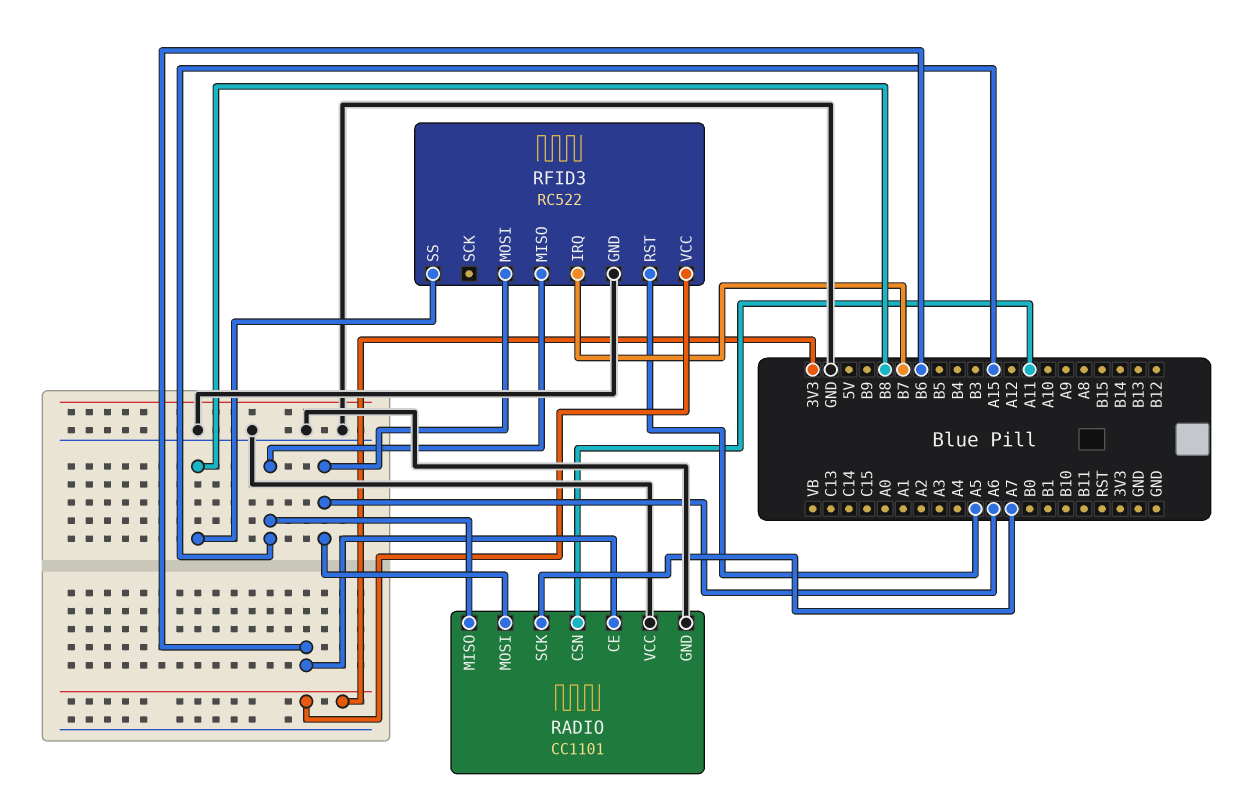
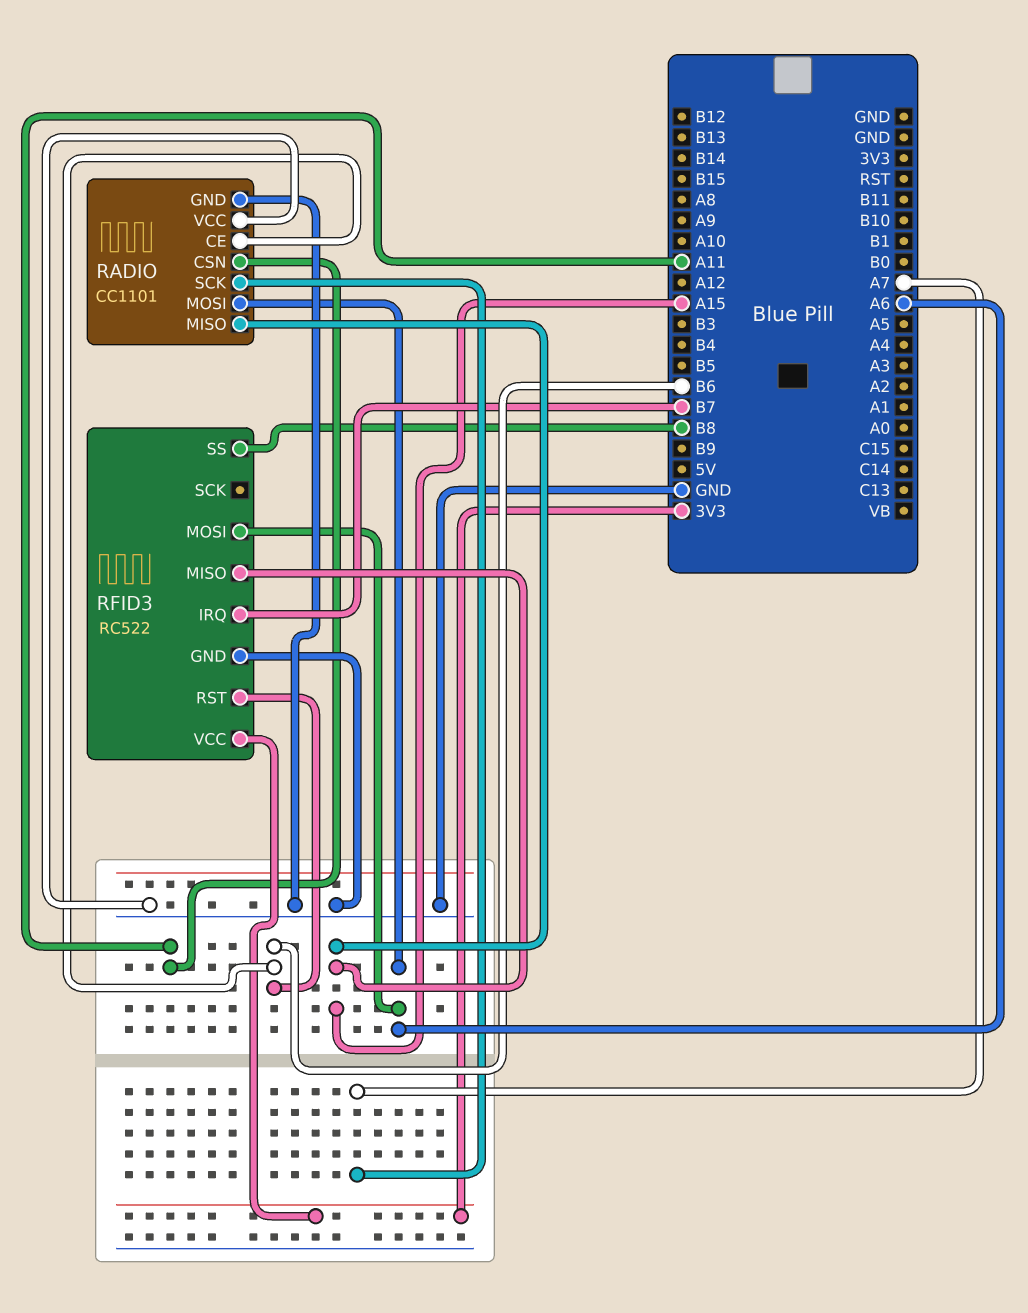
RFID3 pin RST: A5 -> B6

